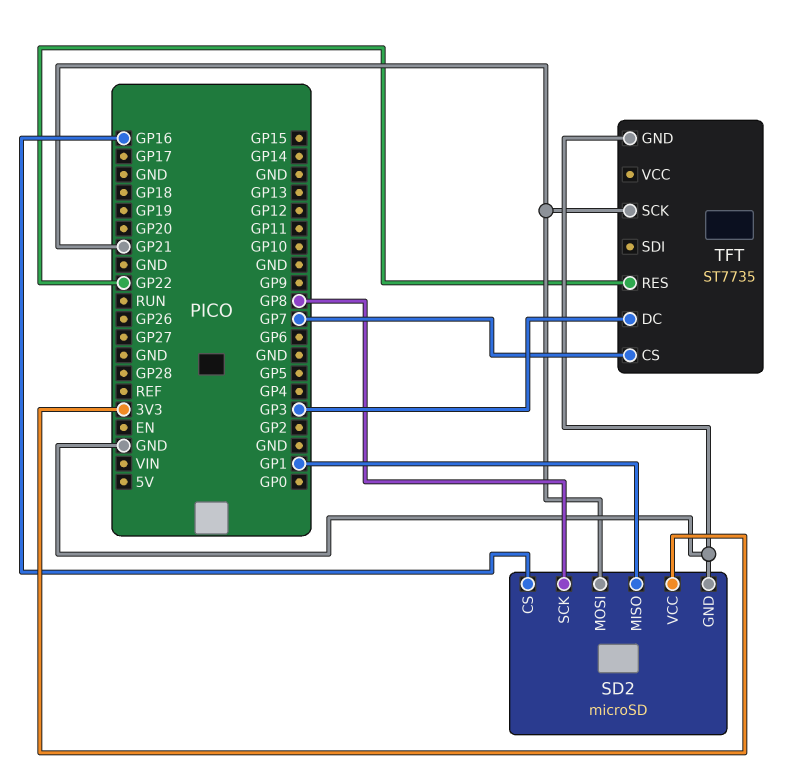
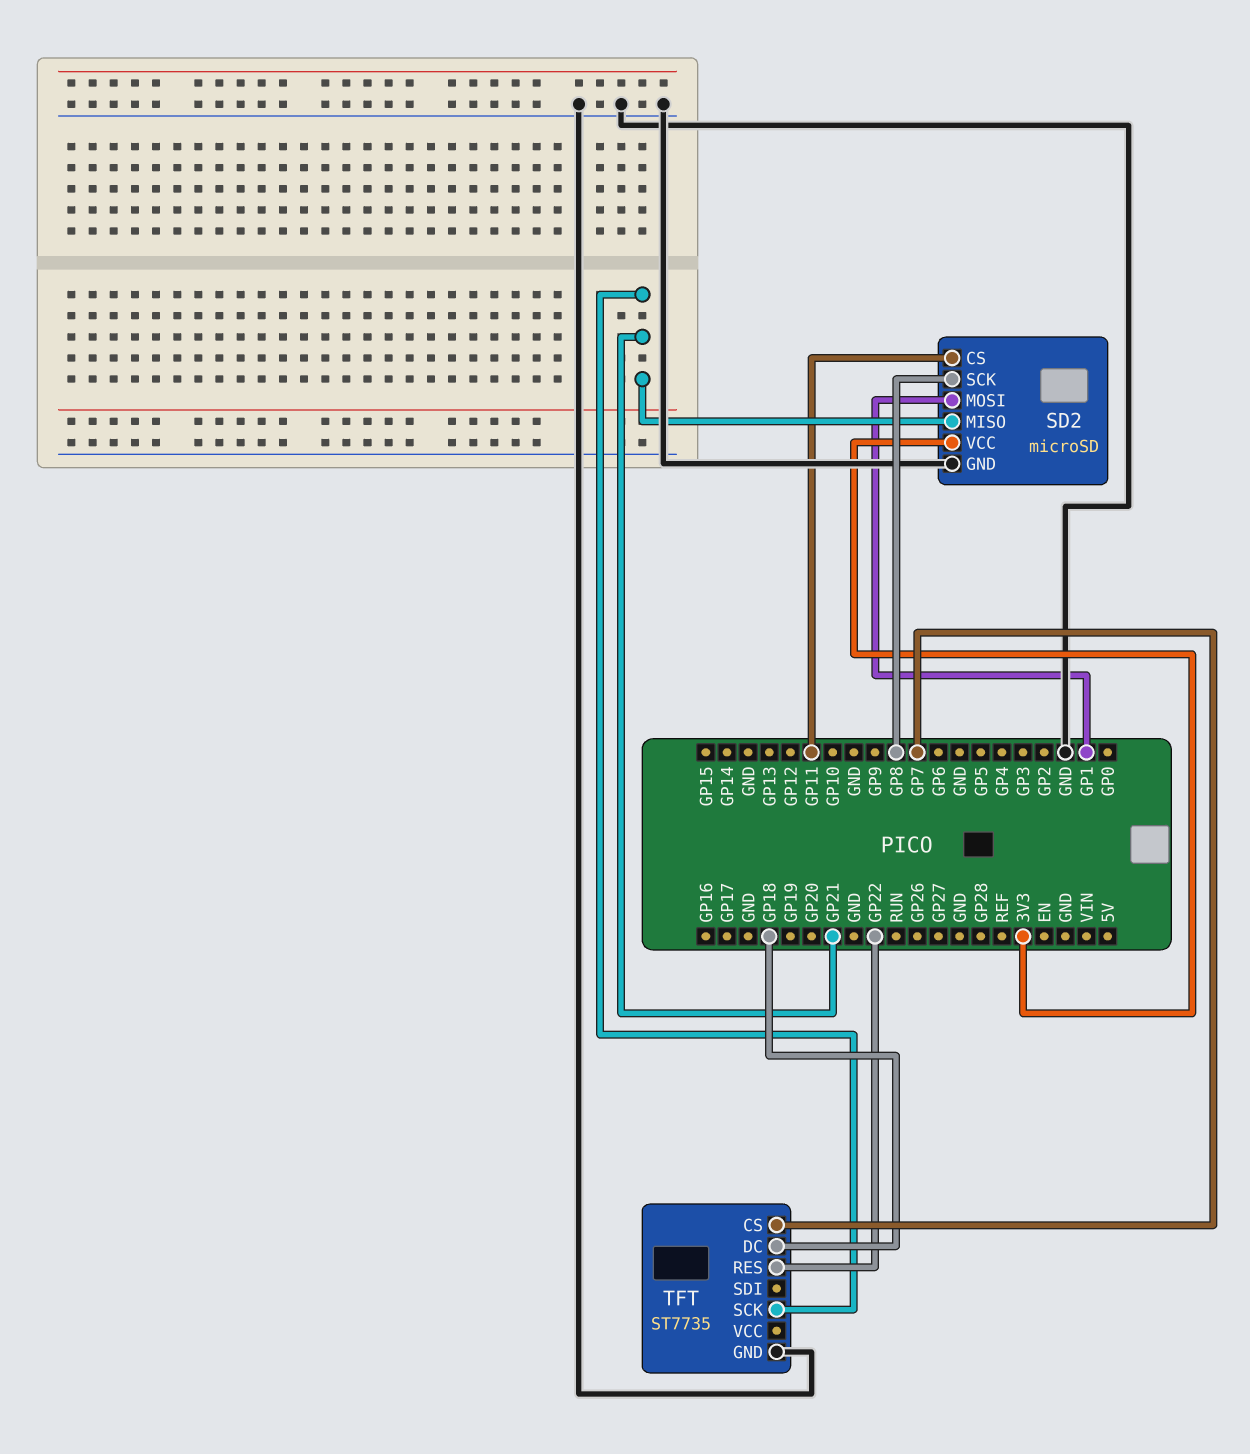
SD2 pin CS: GP16 -> GP11
SD2 pin MISO: GP1 -> GP21
SD2 pin MOSI: GP21 -> GP1
TFT pin DC: GP3 -> GP18

